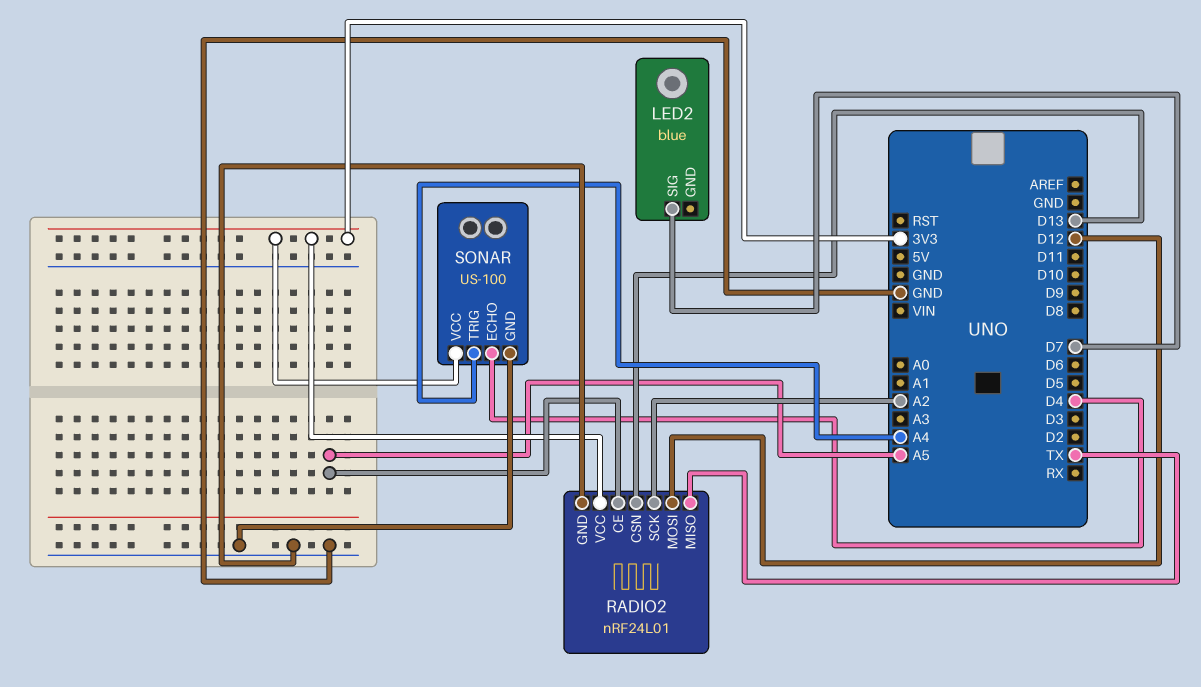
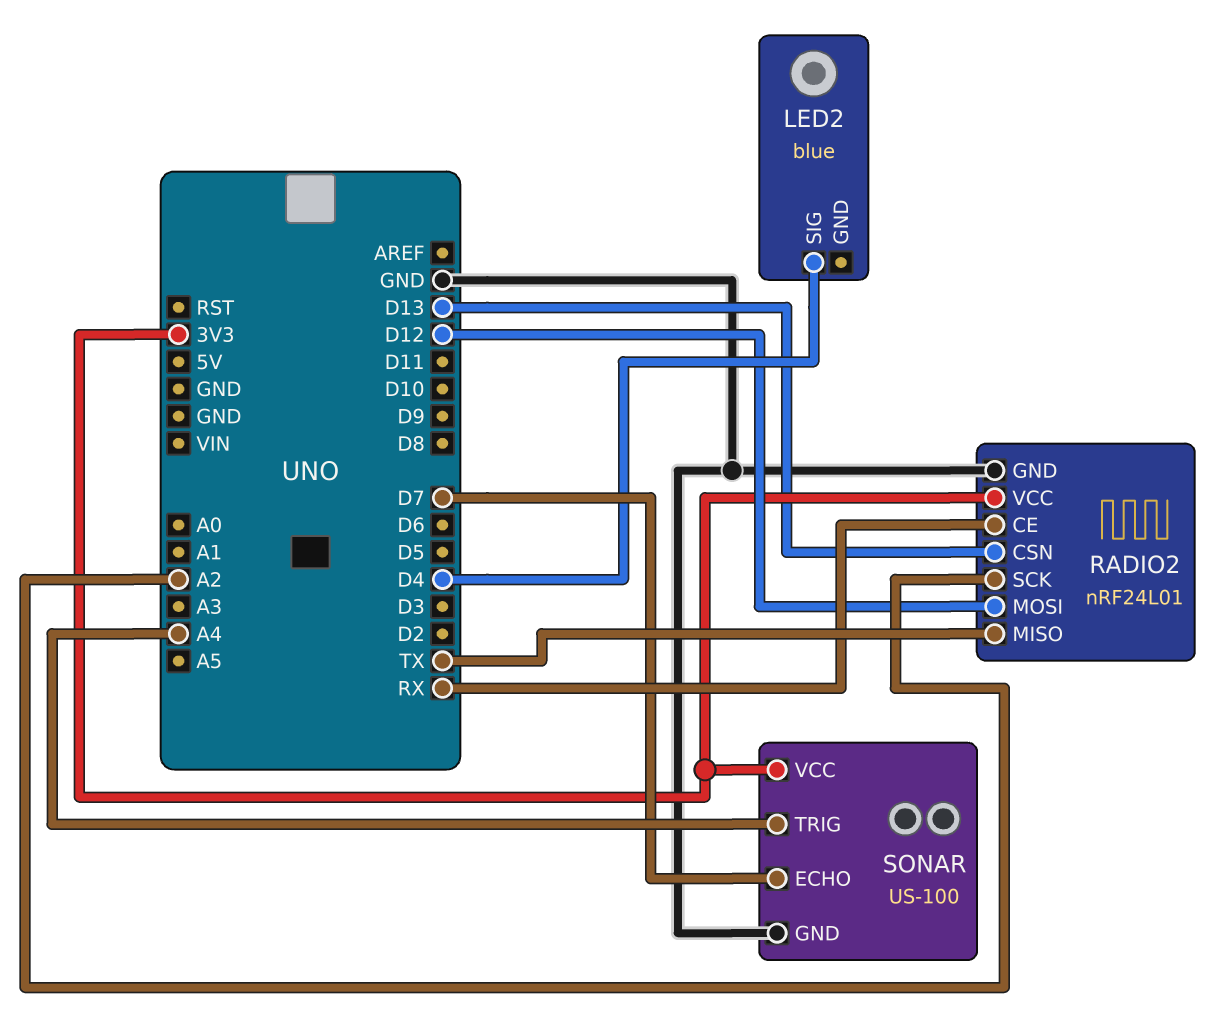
LED2 pin SIG: D7 -> D4
RADIO2 pin CE: A5 -> RX
SONAR pin ECHO: D4 -> D7

